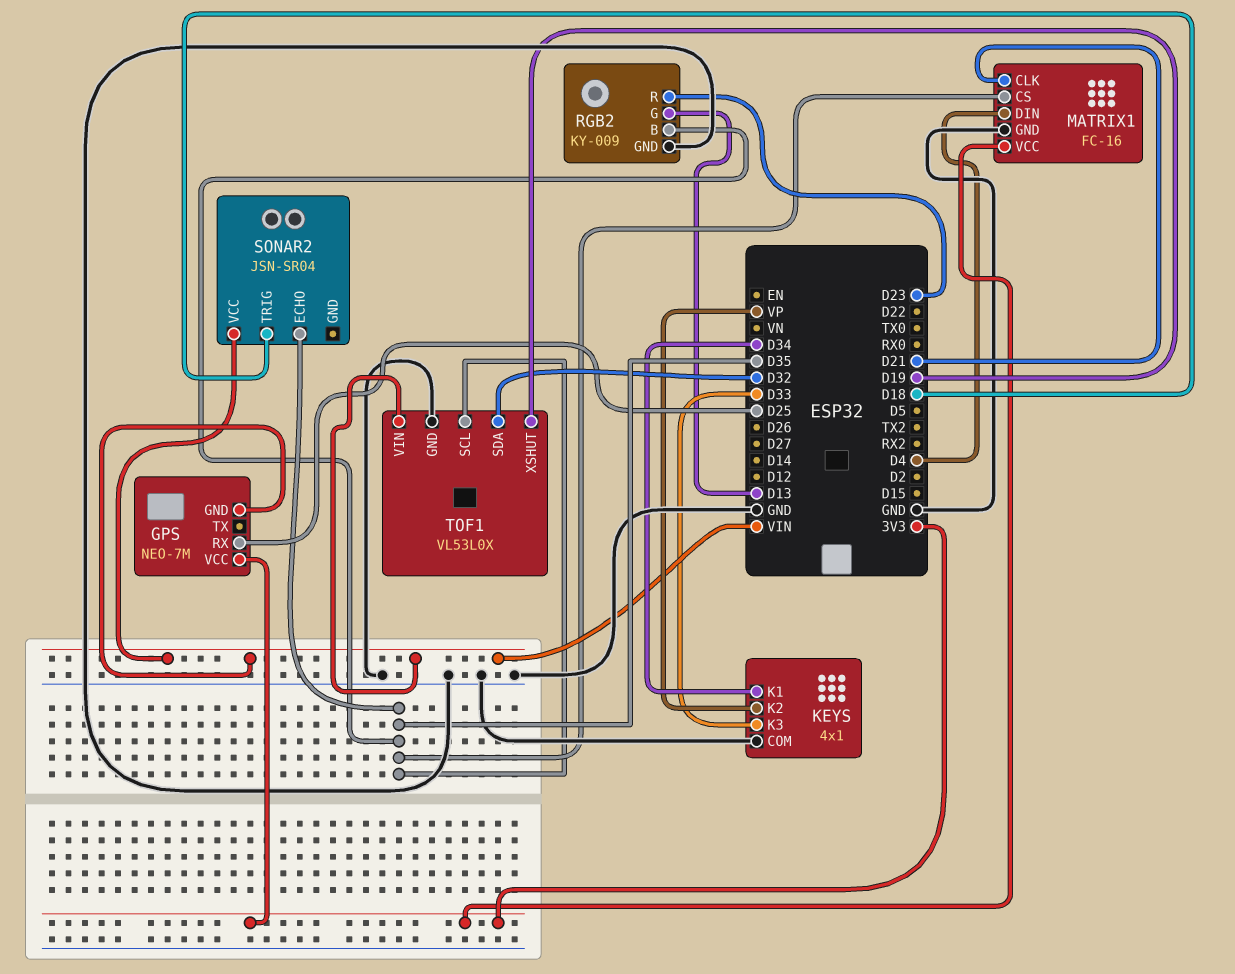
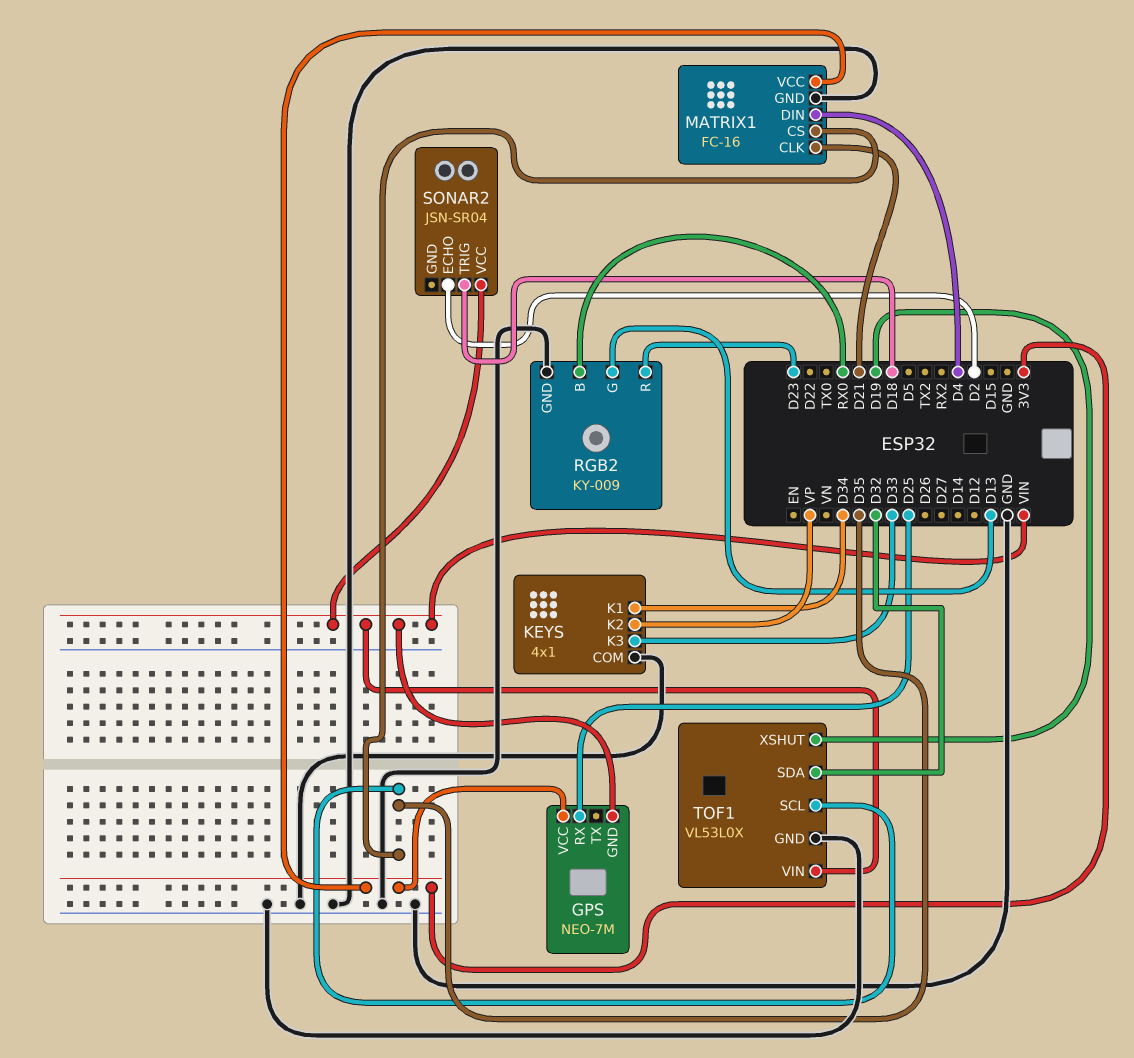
RGB2 pin B: D35 -> RX0
SONAR2 pin ECHO: D35 -> D2

